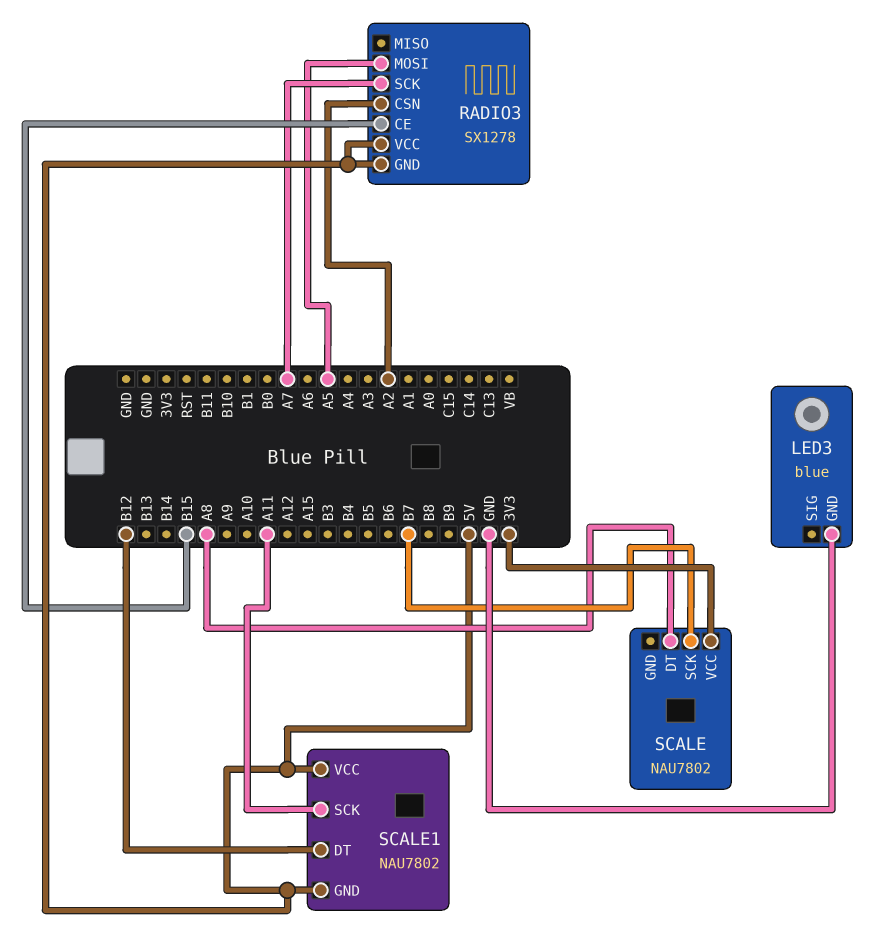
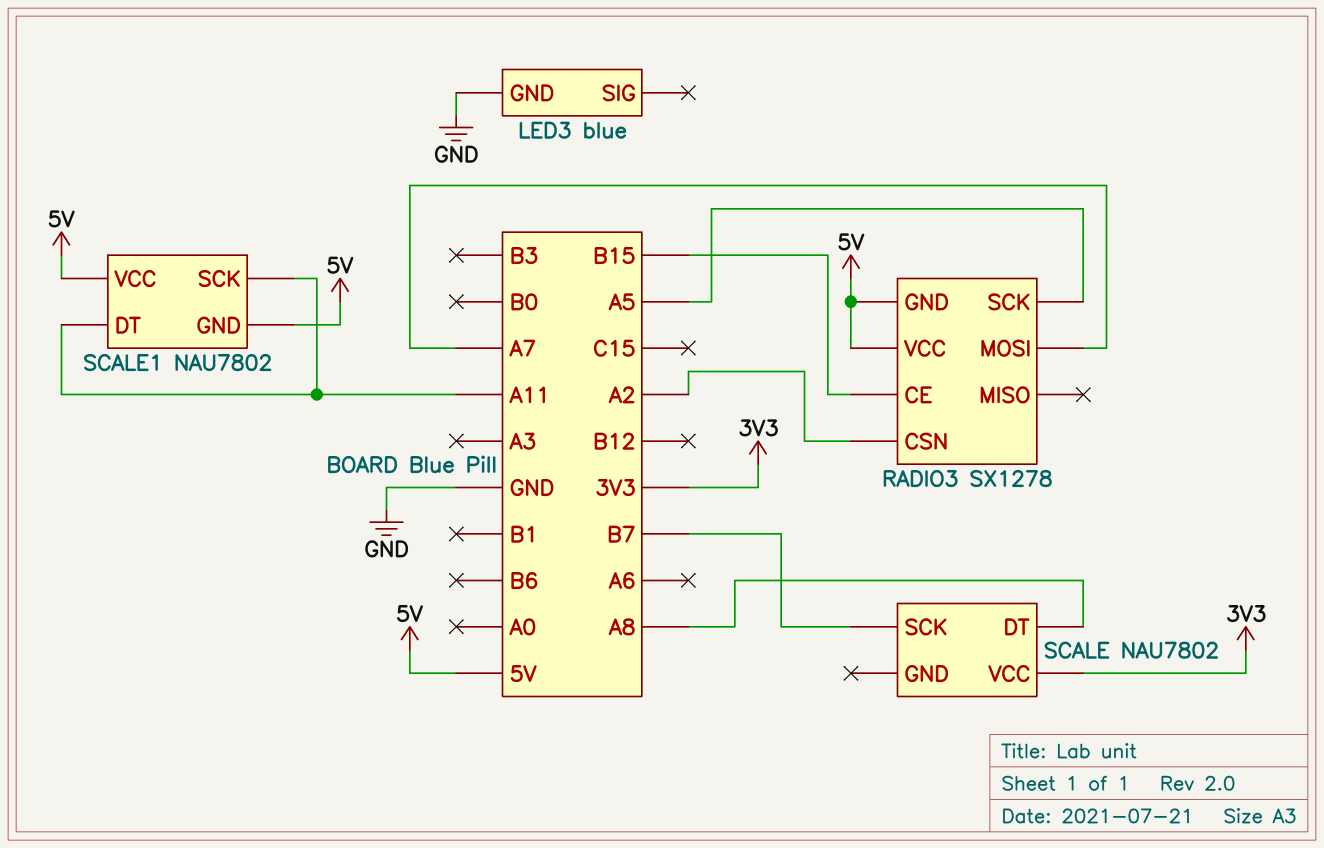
RADIO3 pin MOSI: A5 -> A7
RADIO3 pin SCK: A7 -> A5
SCALE1 pin DT: B12 -> A11

